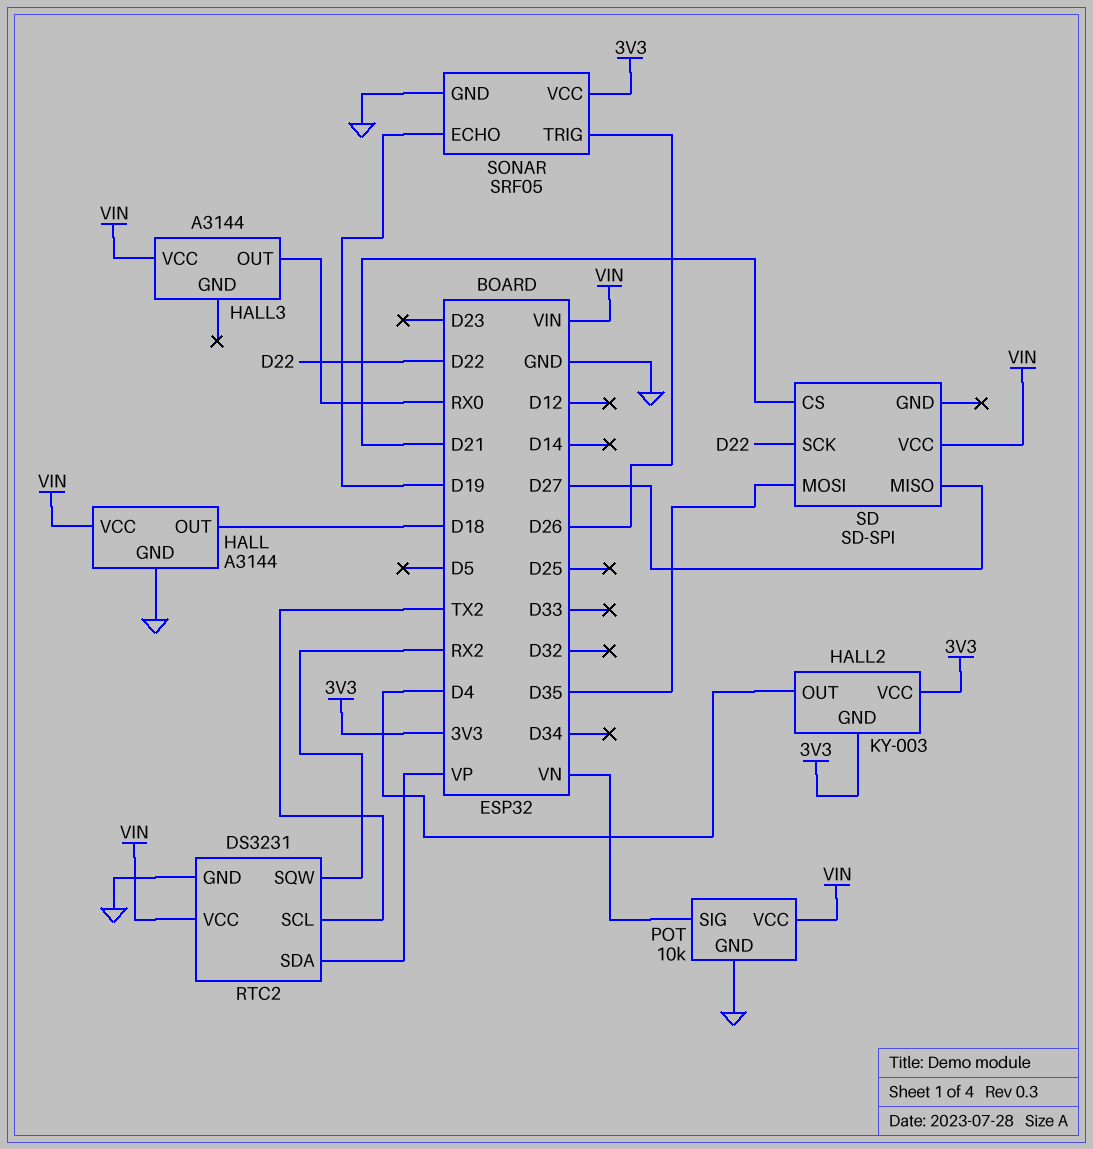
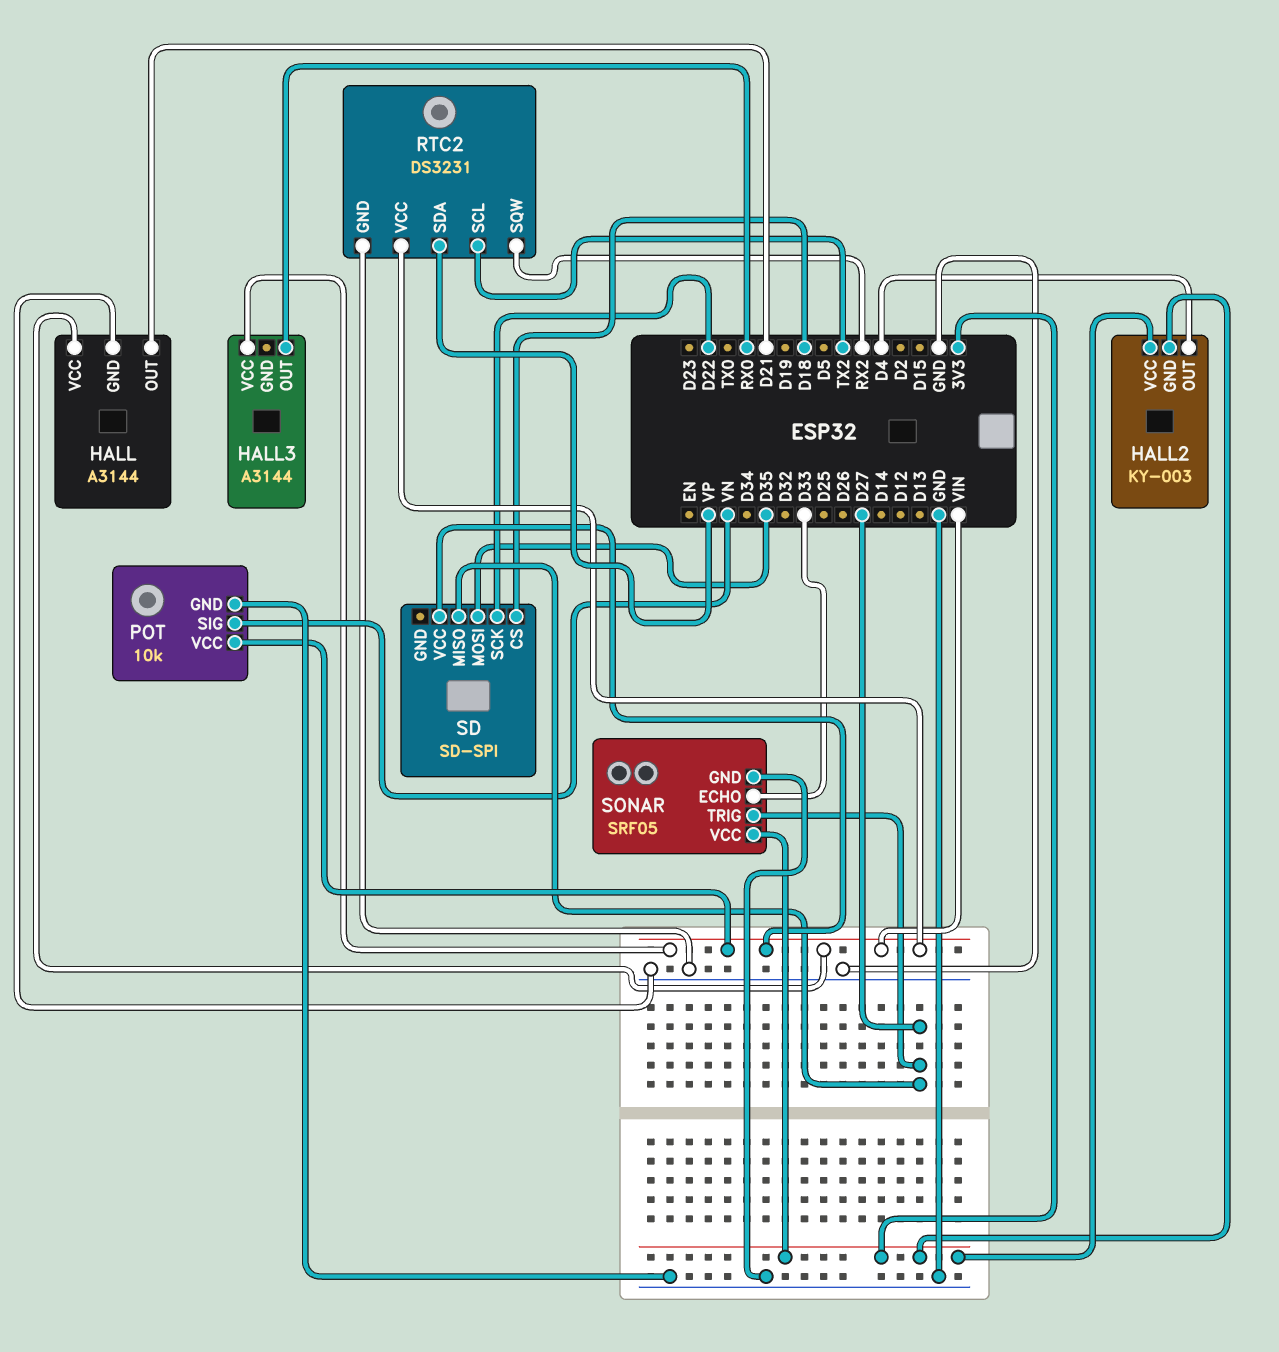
HALL pin OUT: D18 -> D21
SD pin CS: D21 -> D18
SONAR pin ECHO: D19 -> D33
SONAR pin TRIG: D26 -> D27

